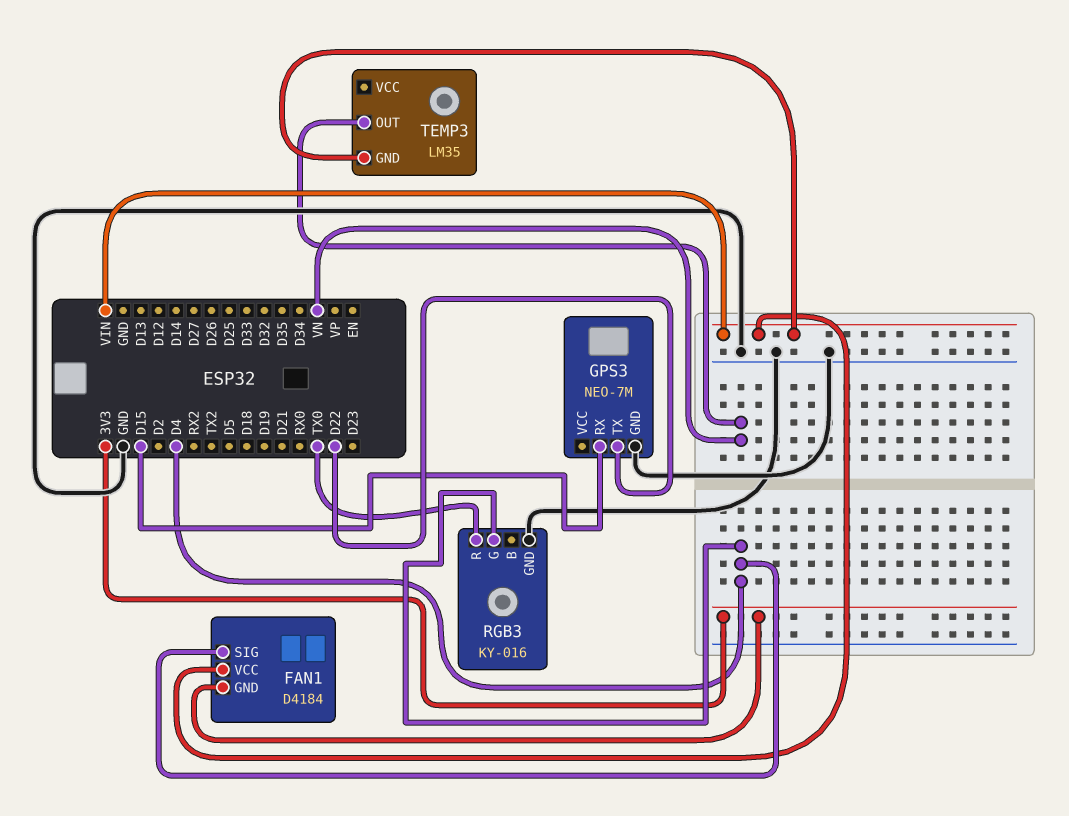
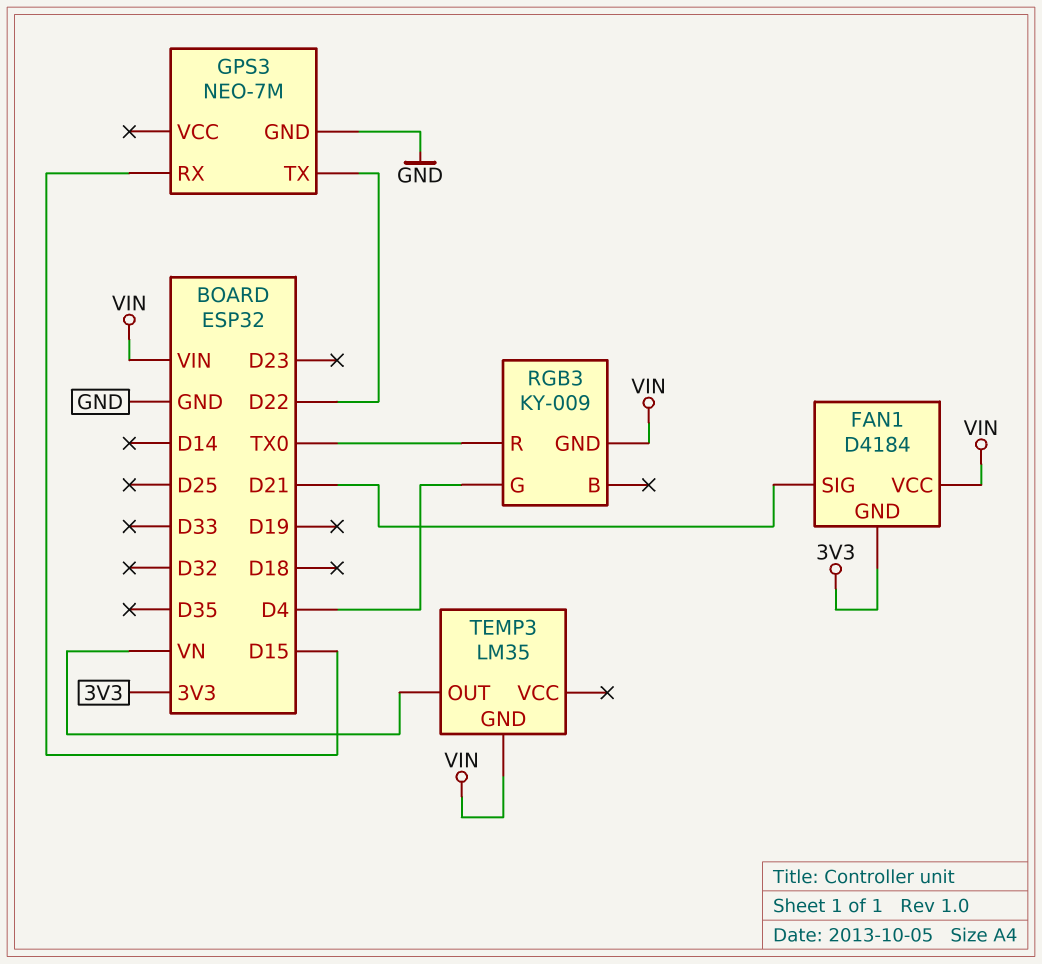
FAN1 pin SIG: D4 -> D21
RGB3: KY-016 -> KY-009
RGB3 pin GND: GND -> VIN

